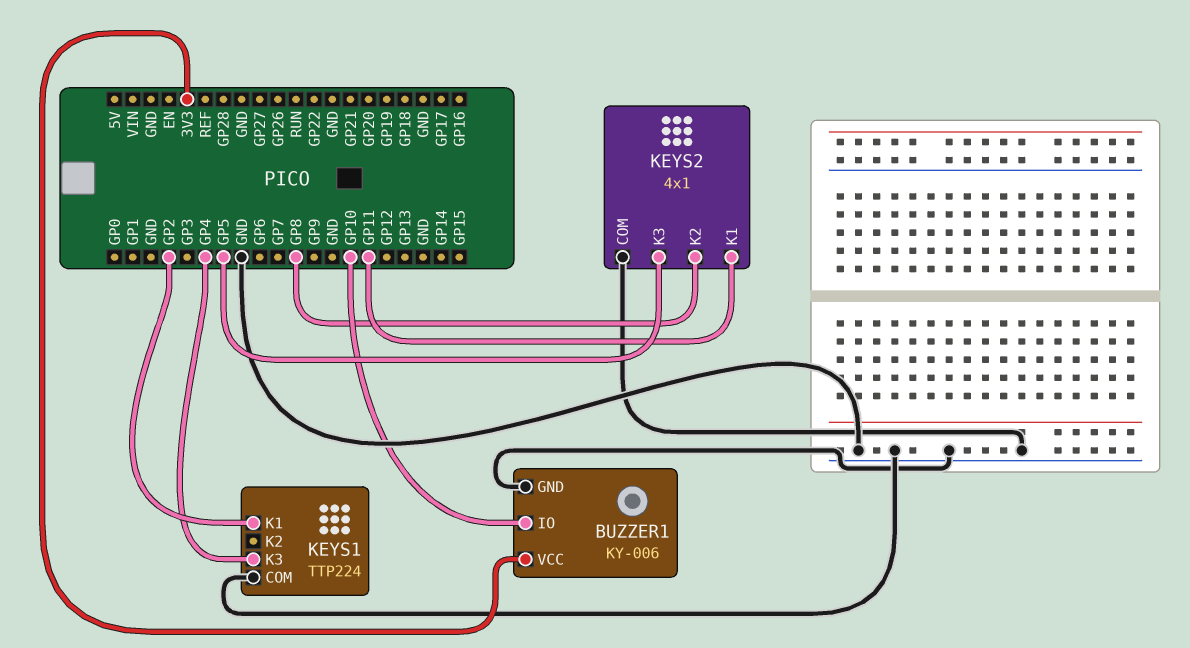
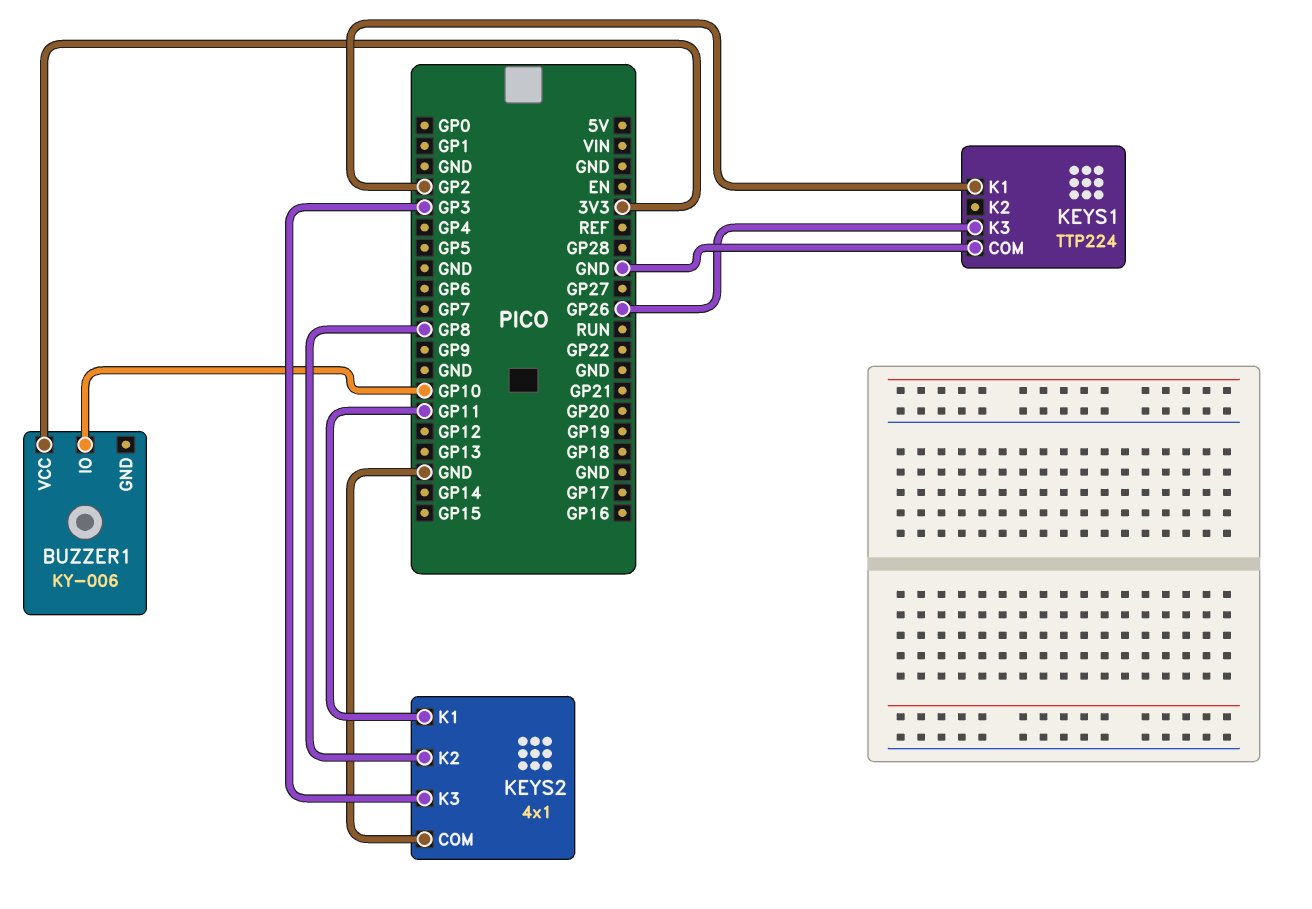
BUZZER1 pin GND: GND -> none
KEYS1 pin K3: GP4 -> GP26
KEYS2 pin K3: GP5 -> GP3

